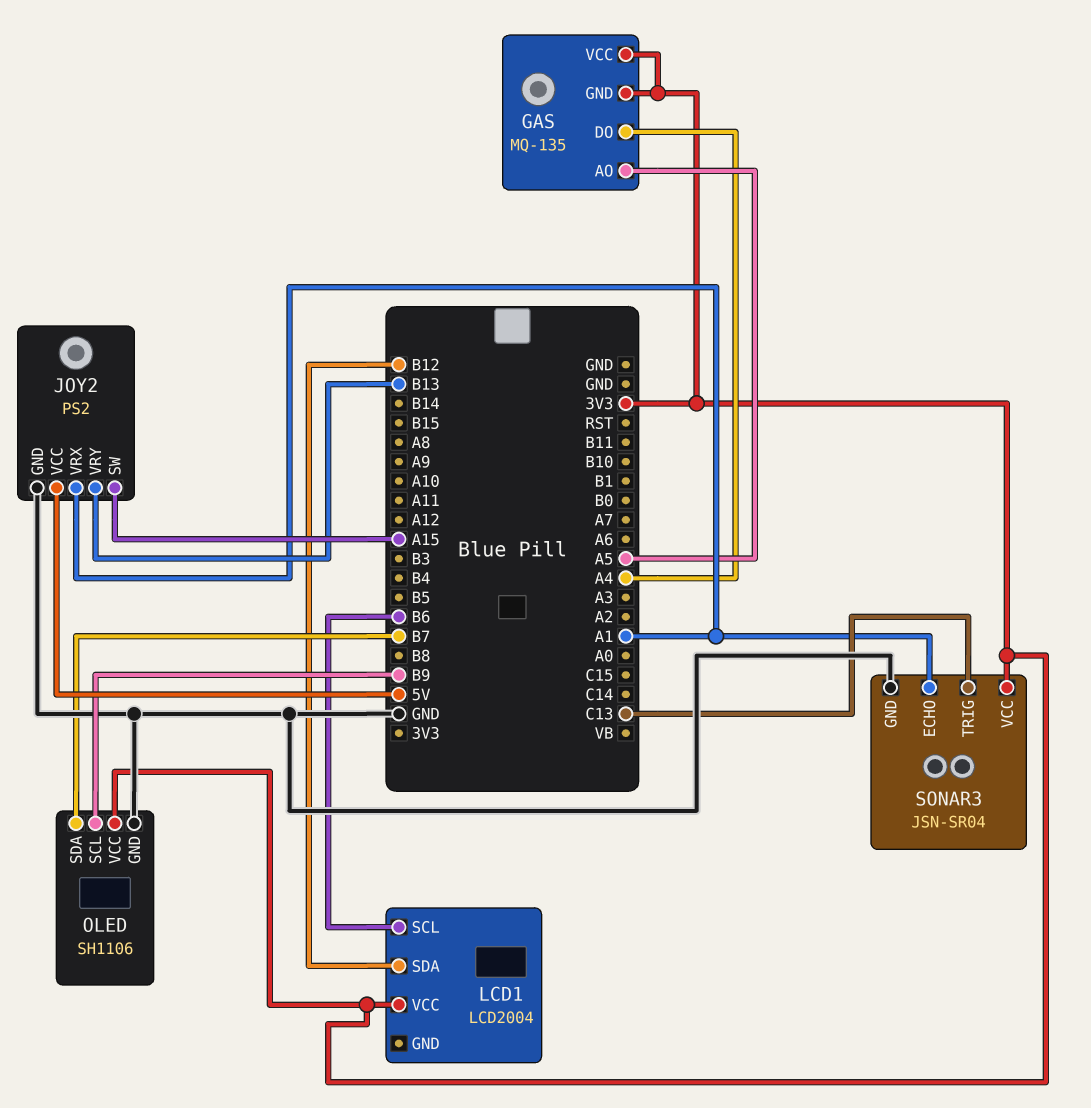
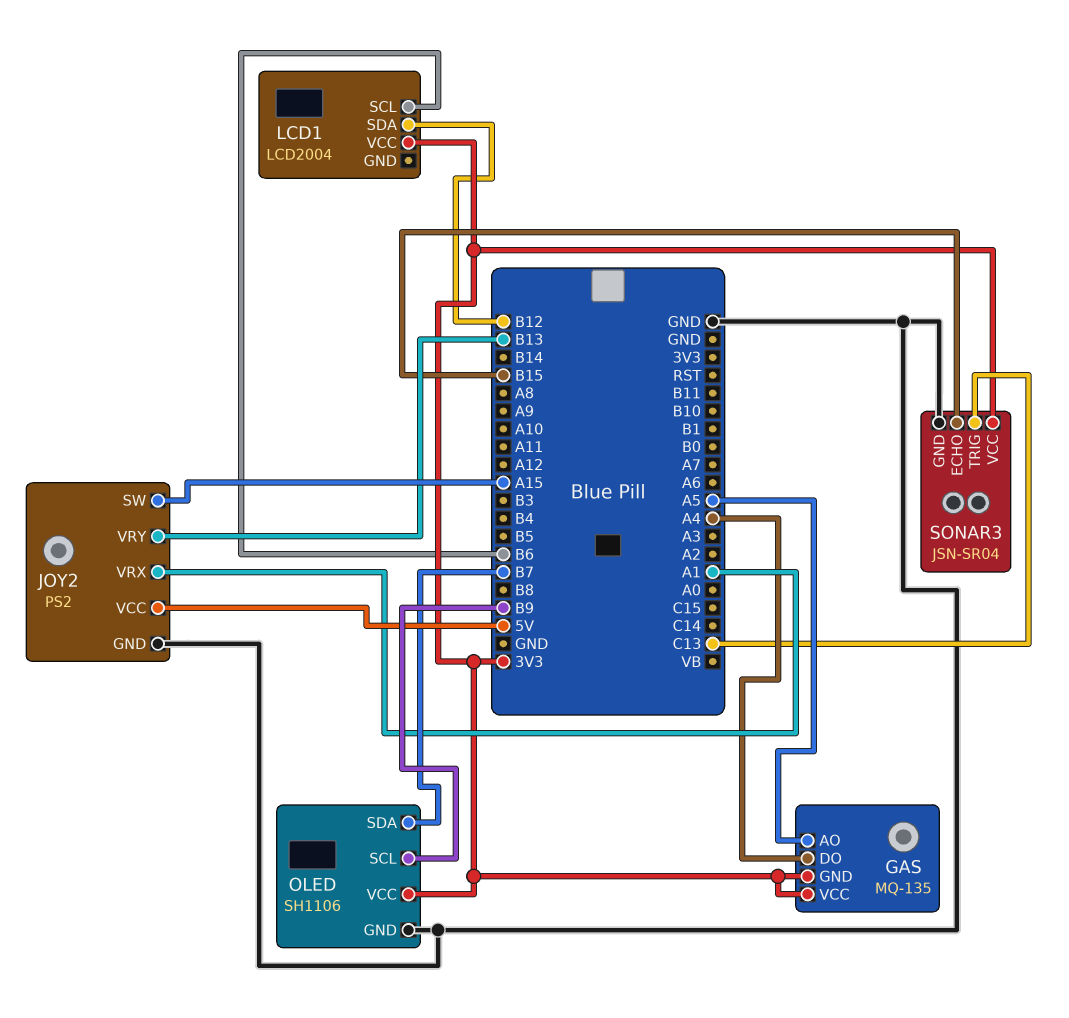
SONAR3 pin ECHO: A1 -> B15

